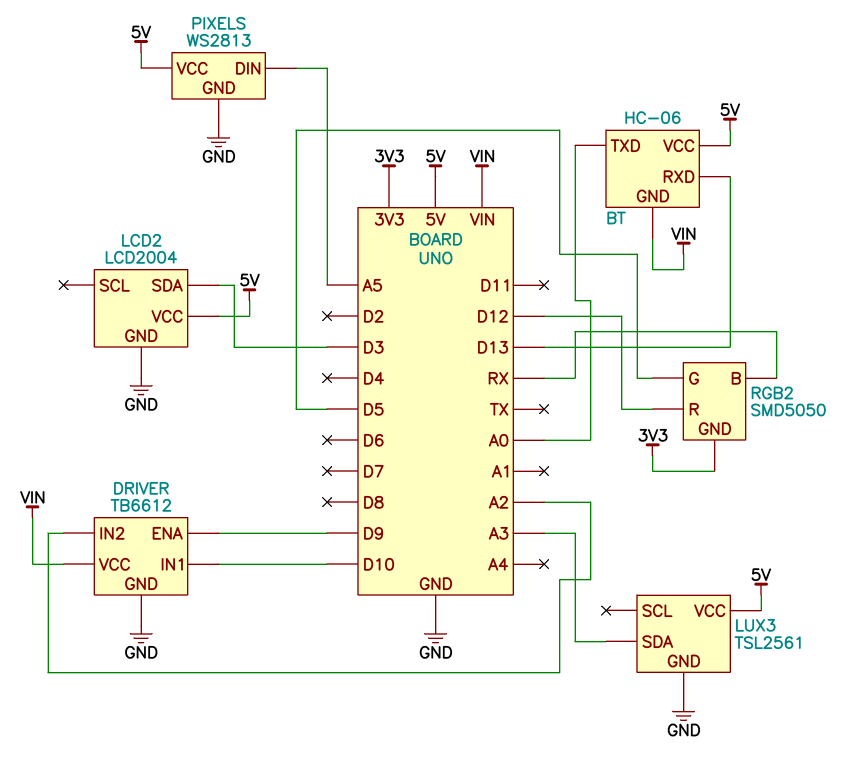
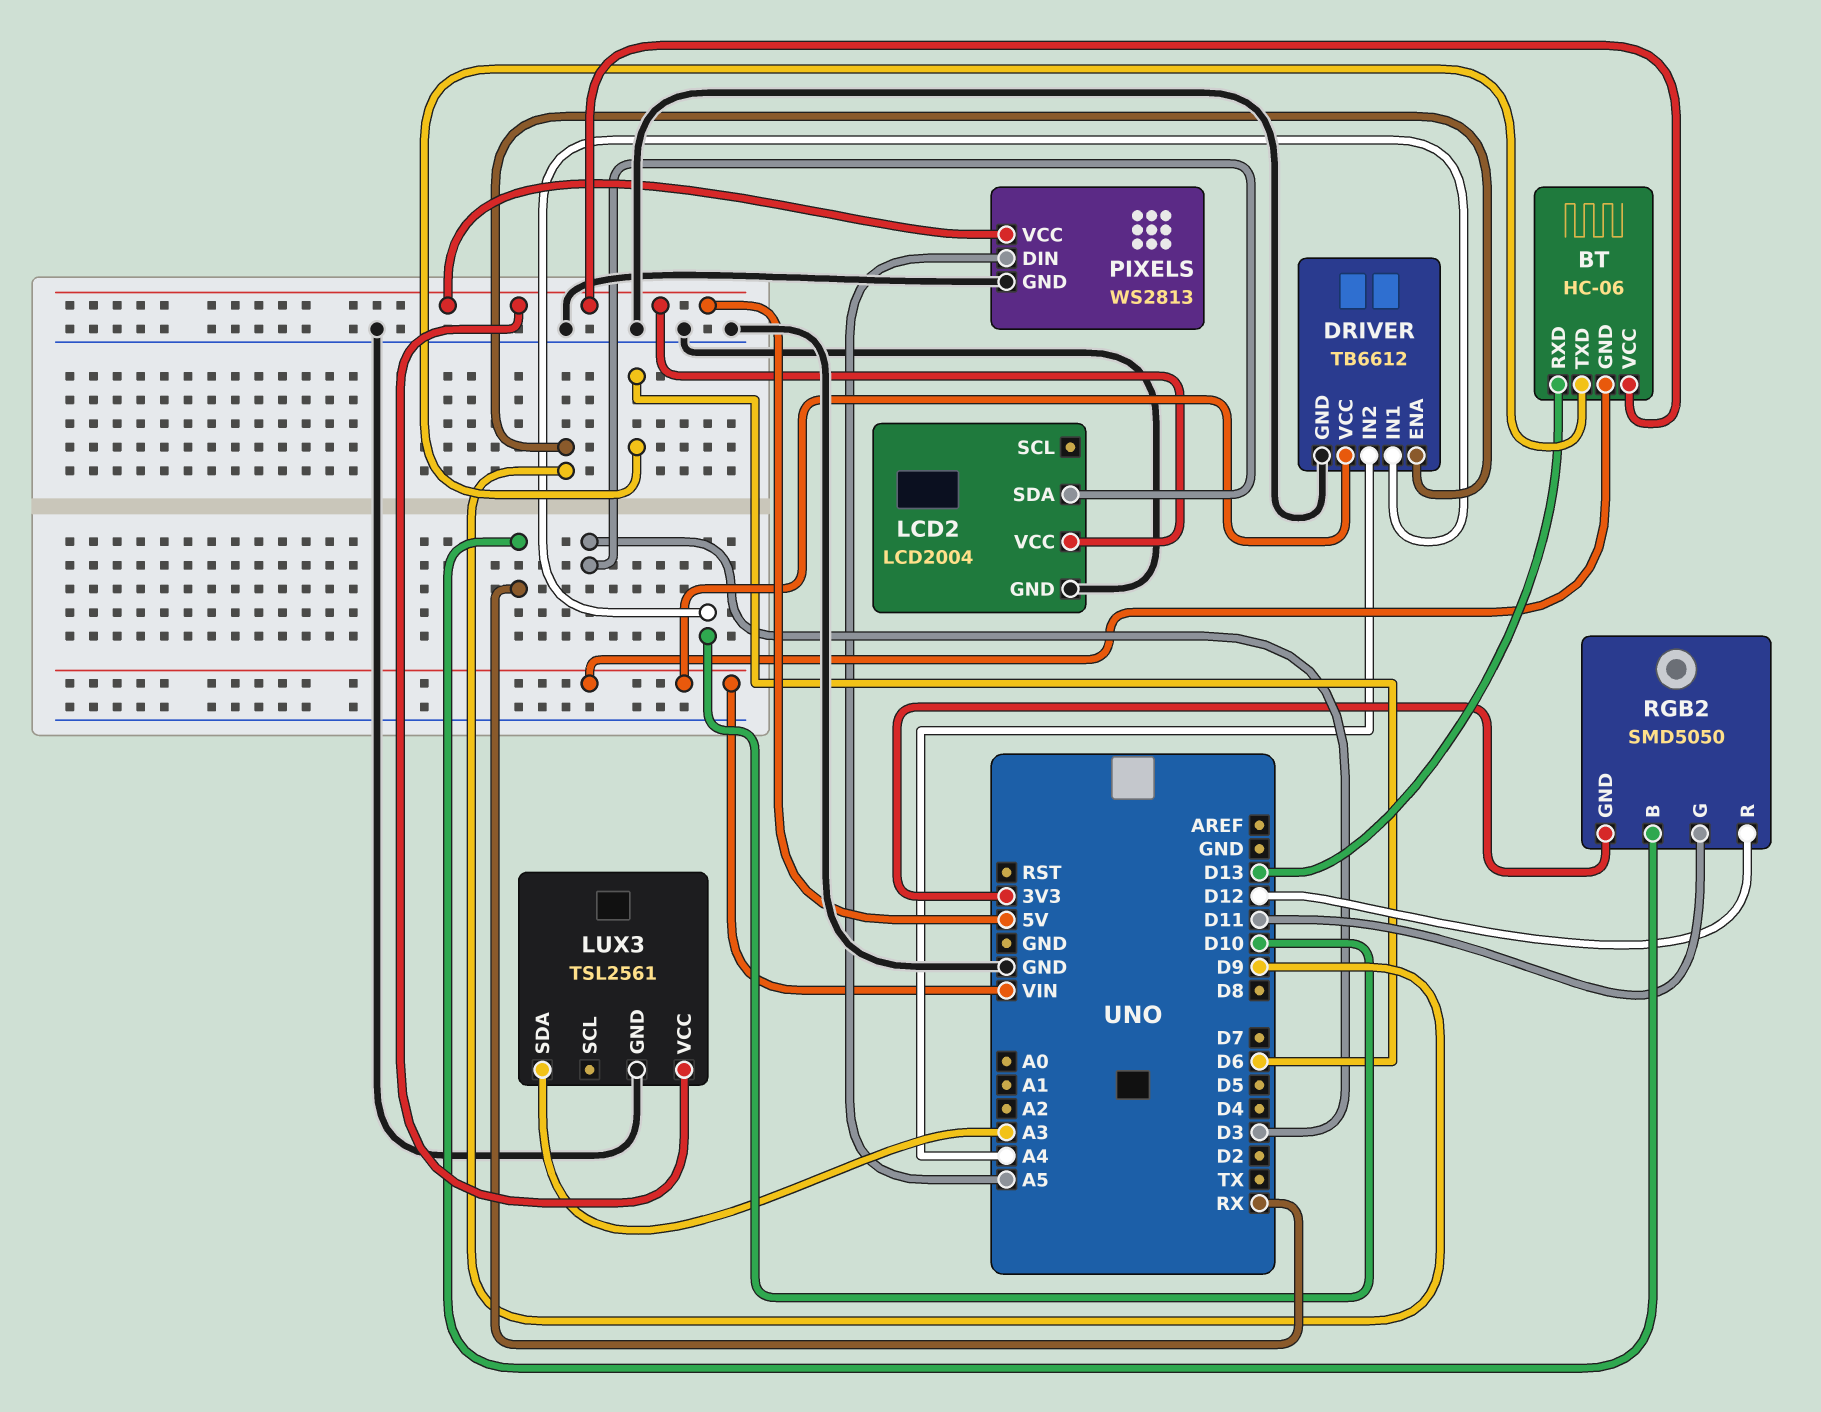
BT pin TXD: A0 -> D6
DRIVER pin IN2: A2 -> A4
RGB2 pin G: D5 -> D11

